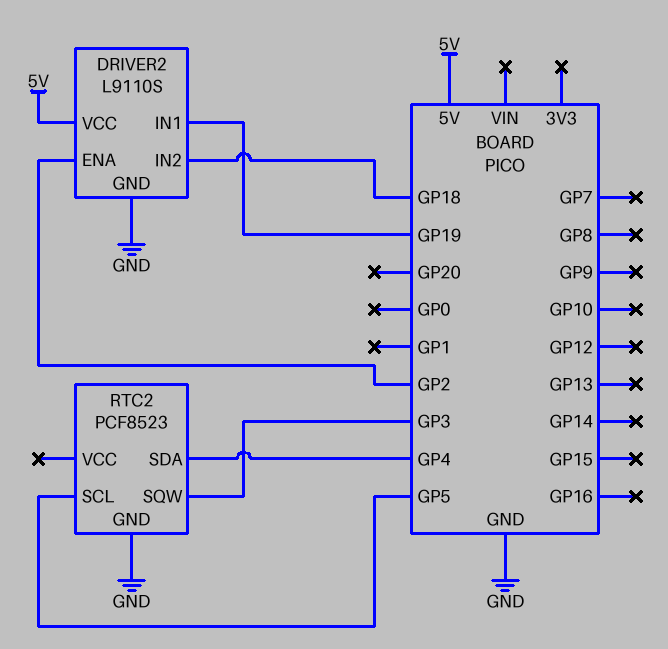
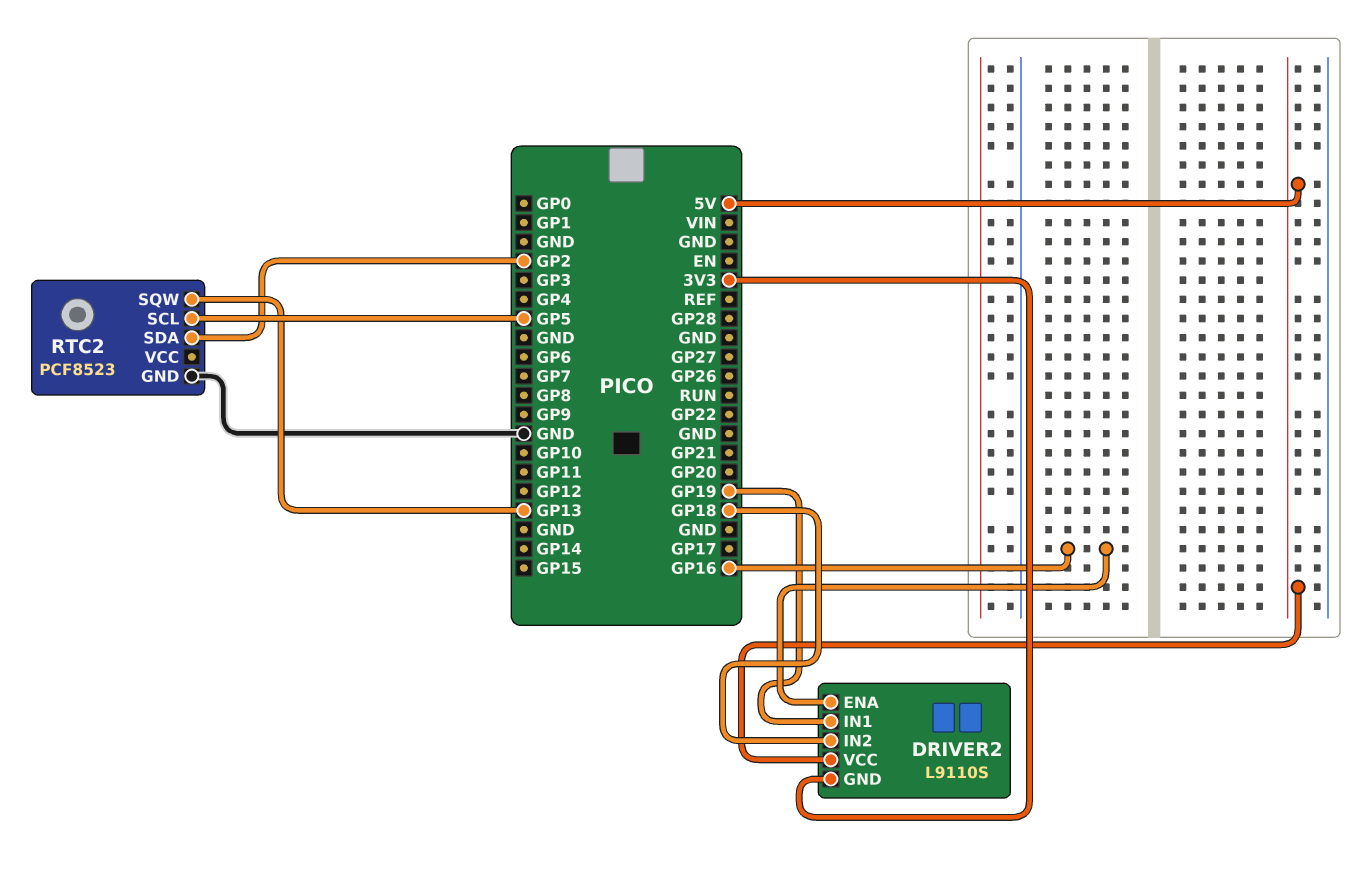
DRIVER2 pin ENA: GP2 -> GP16
DRIVER2 pin GND: GND -> 3V3
RTC2 pin SDA: GP4 -> GP2
RTC2 pin SQW: GP3 -> GP13

